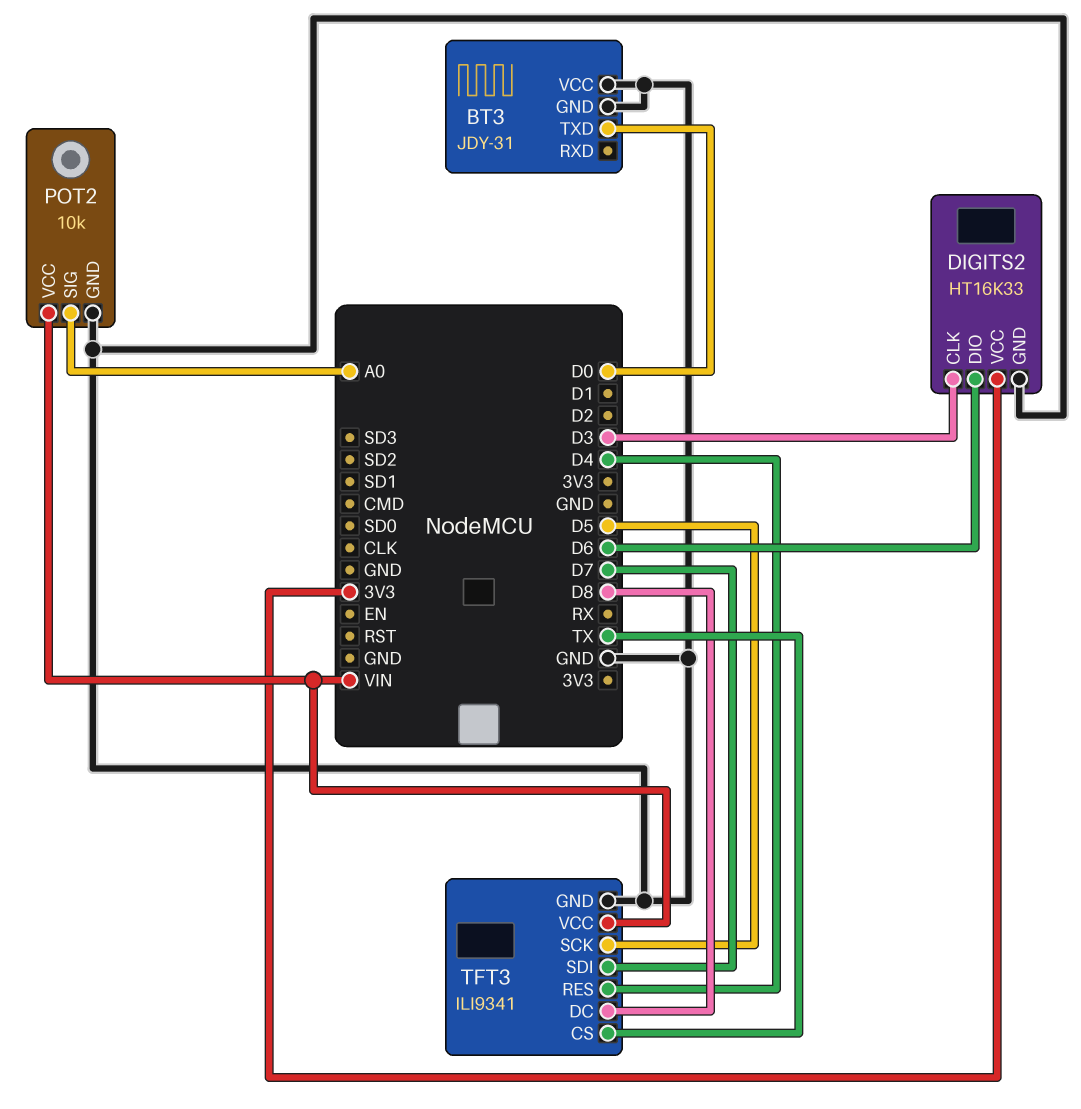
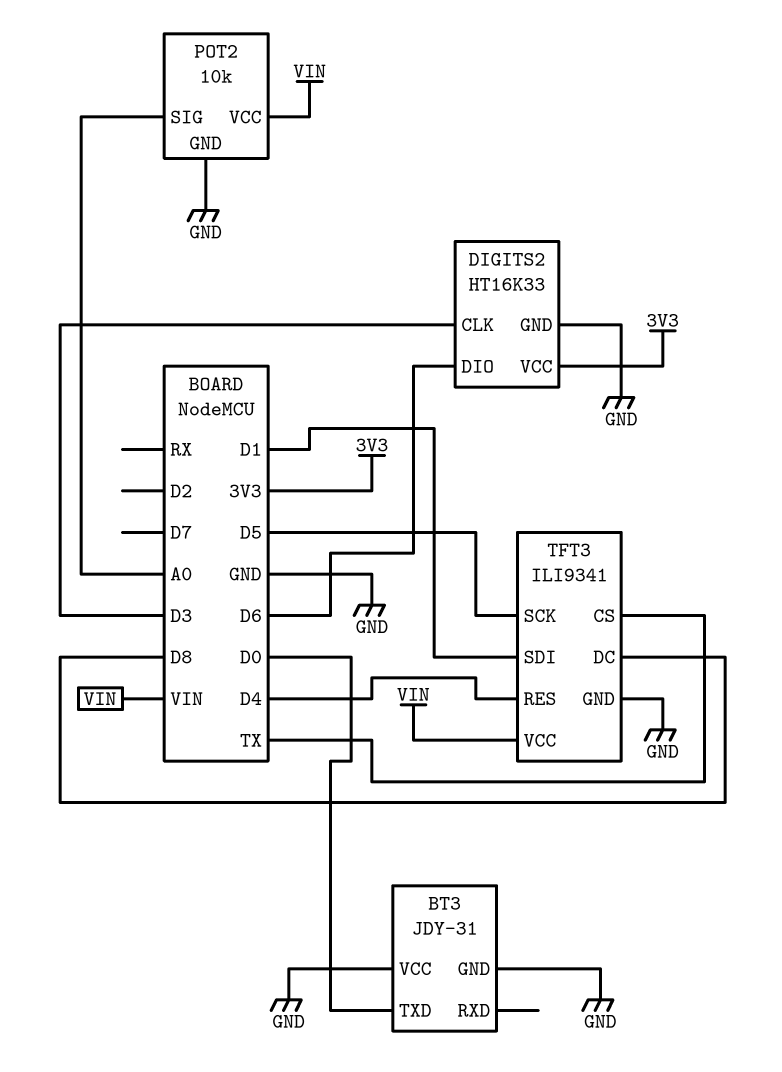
TFT3 pin SDI: D7 -> D1

